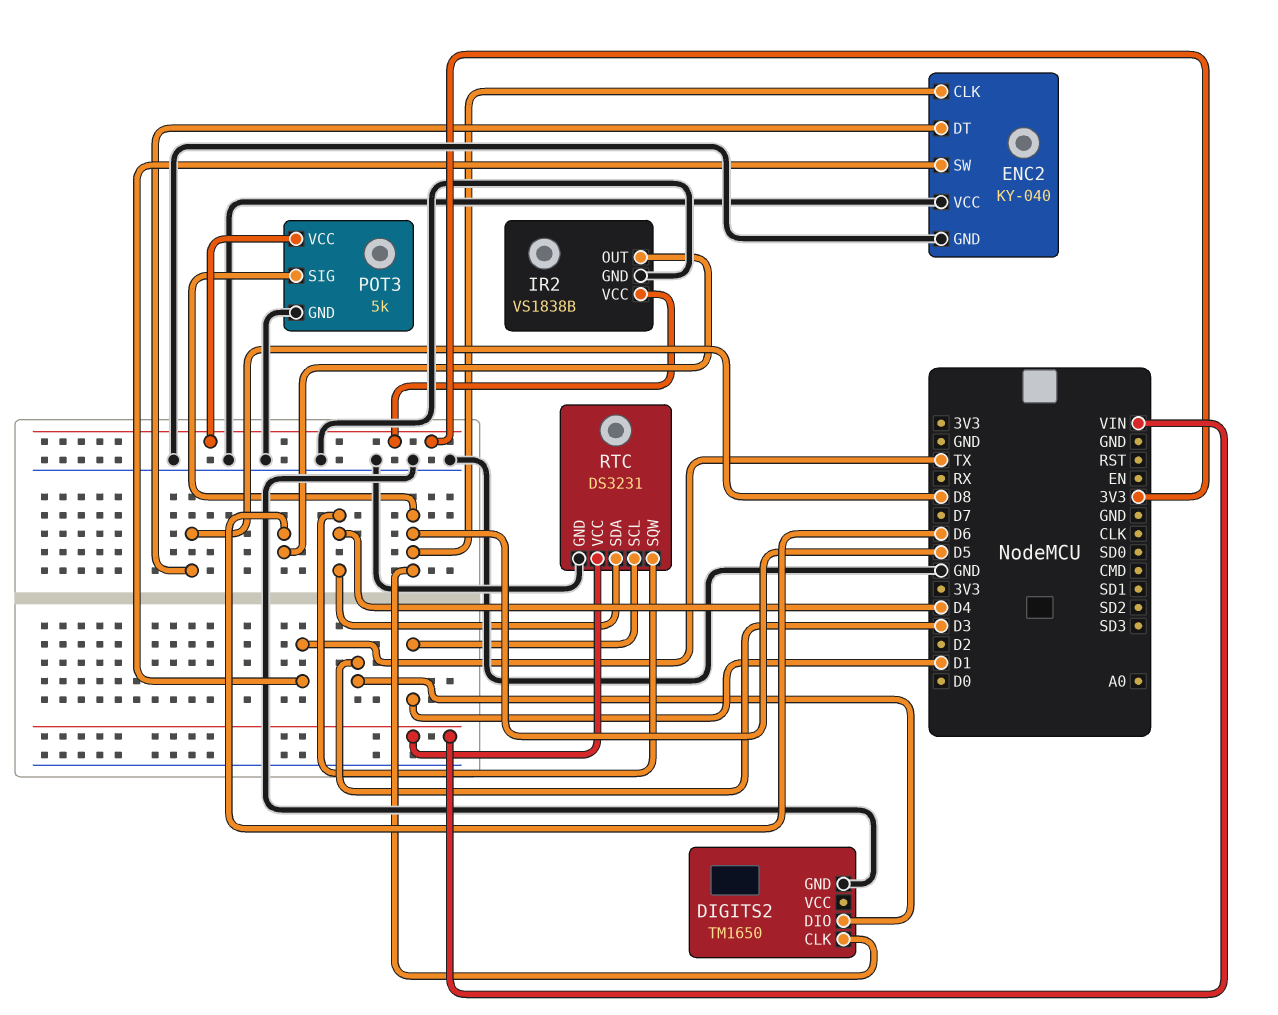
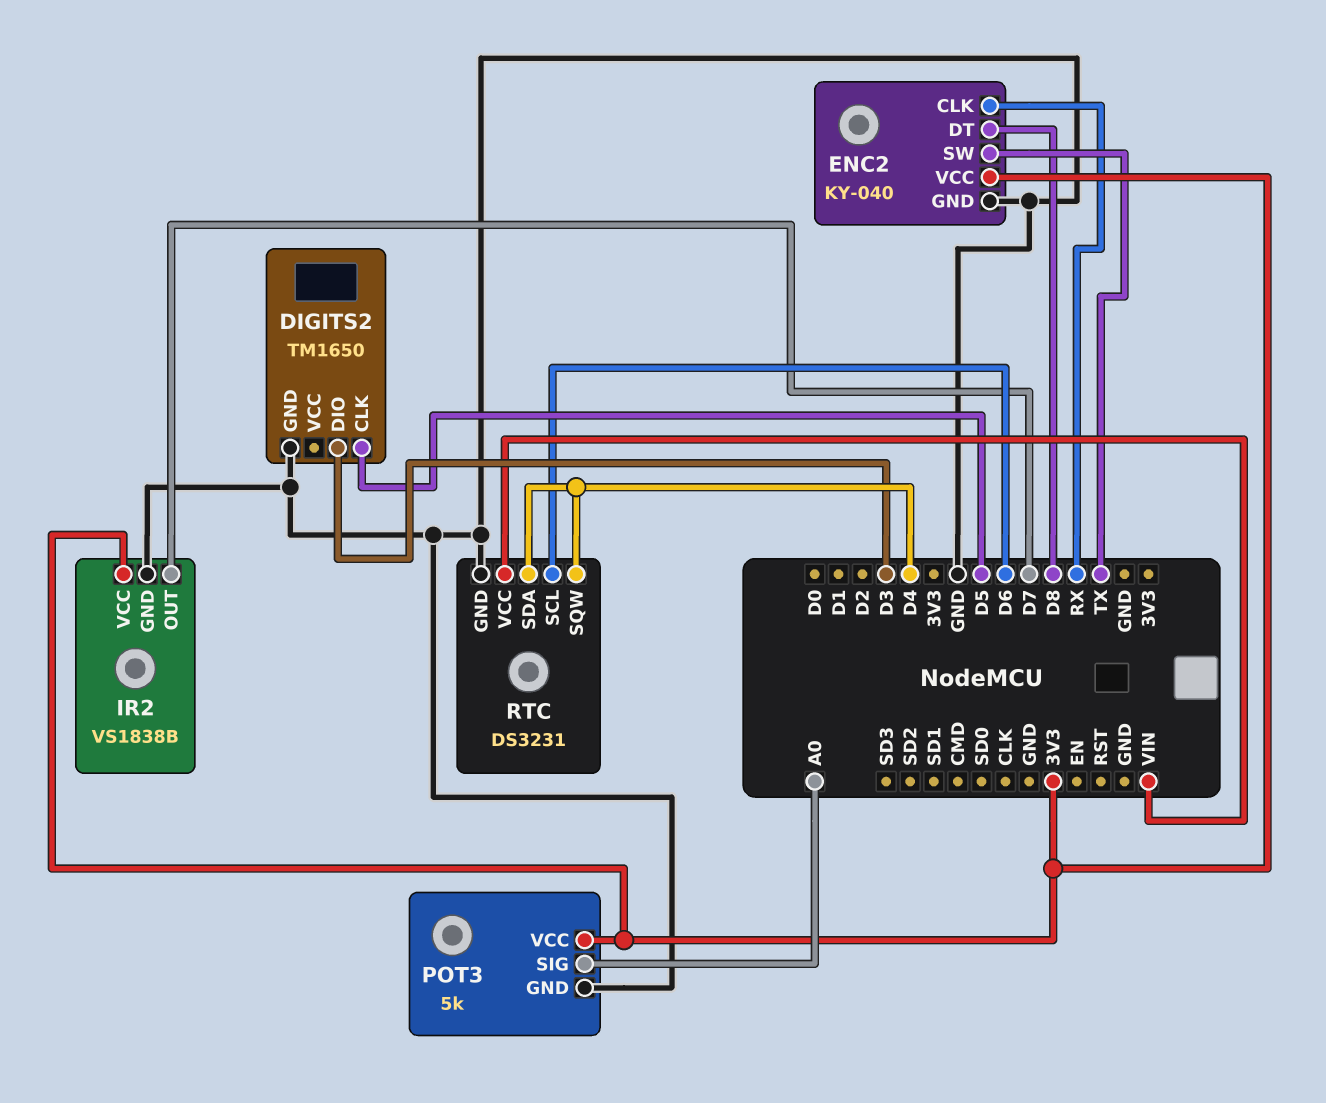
ENC2 pin CLK: D5 -> RX
ENC2 pin VCC: GND -> 3V3
IR2 pin OUT: D6 -> D7
POT3 pin SIG: D5 -> A0
RTC pin SCL: D1 -> D6

